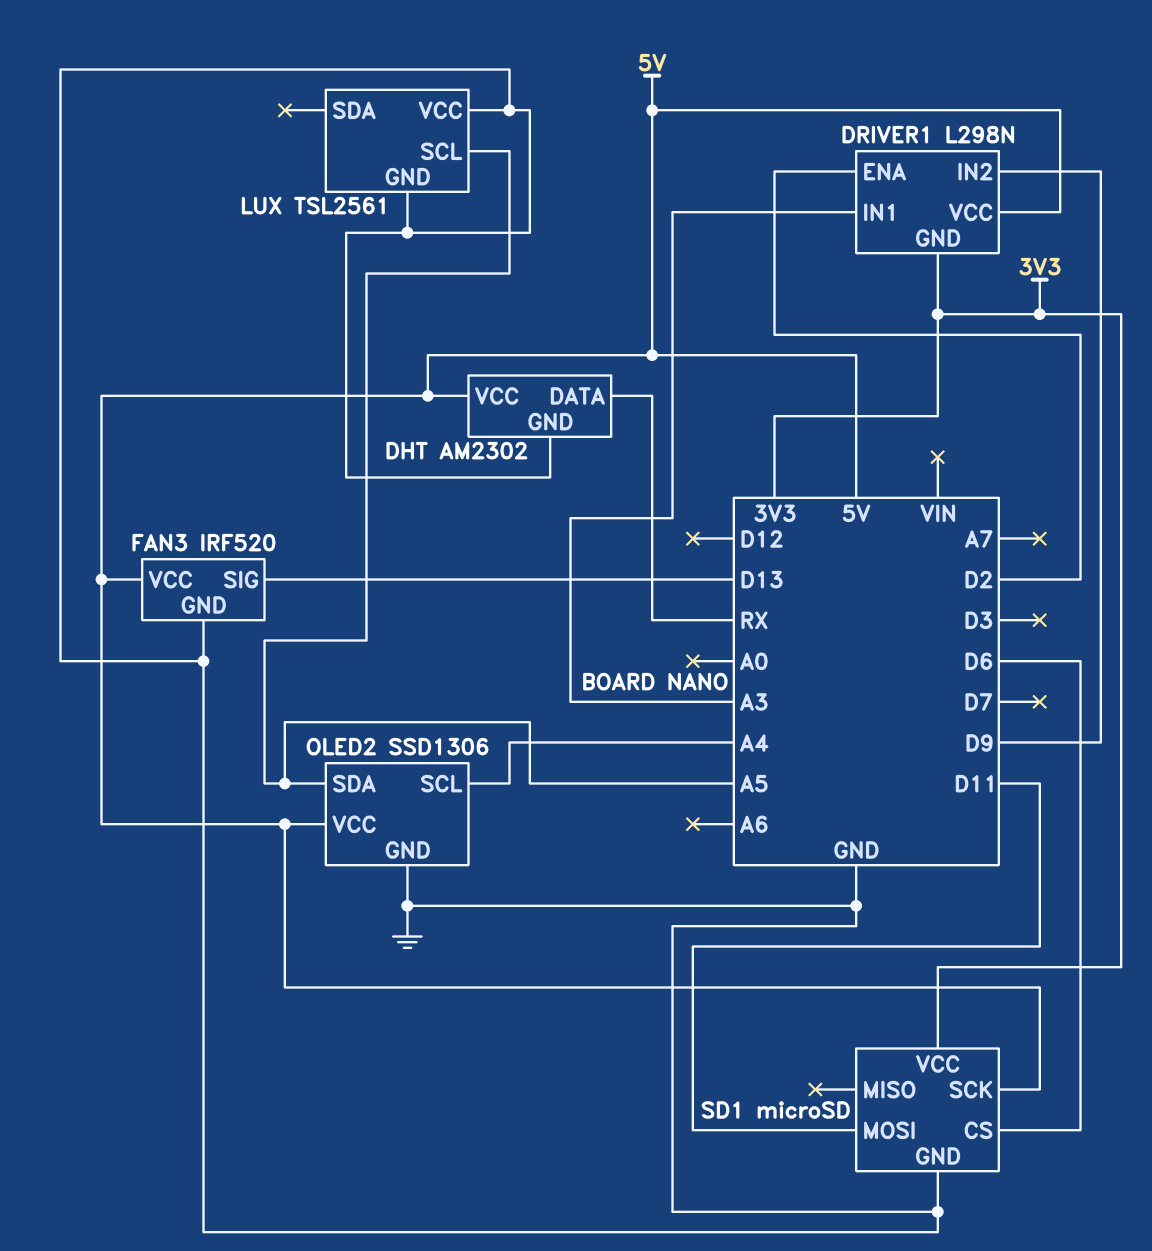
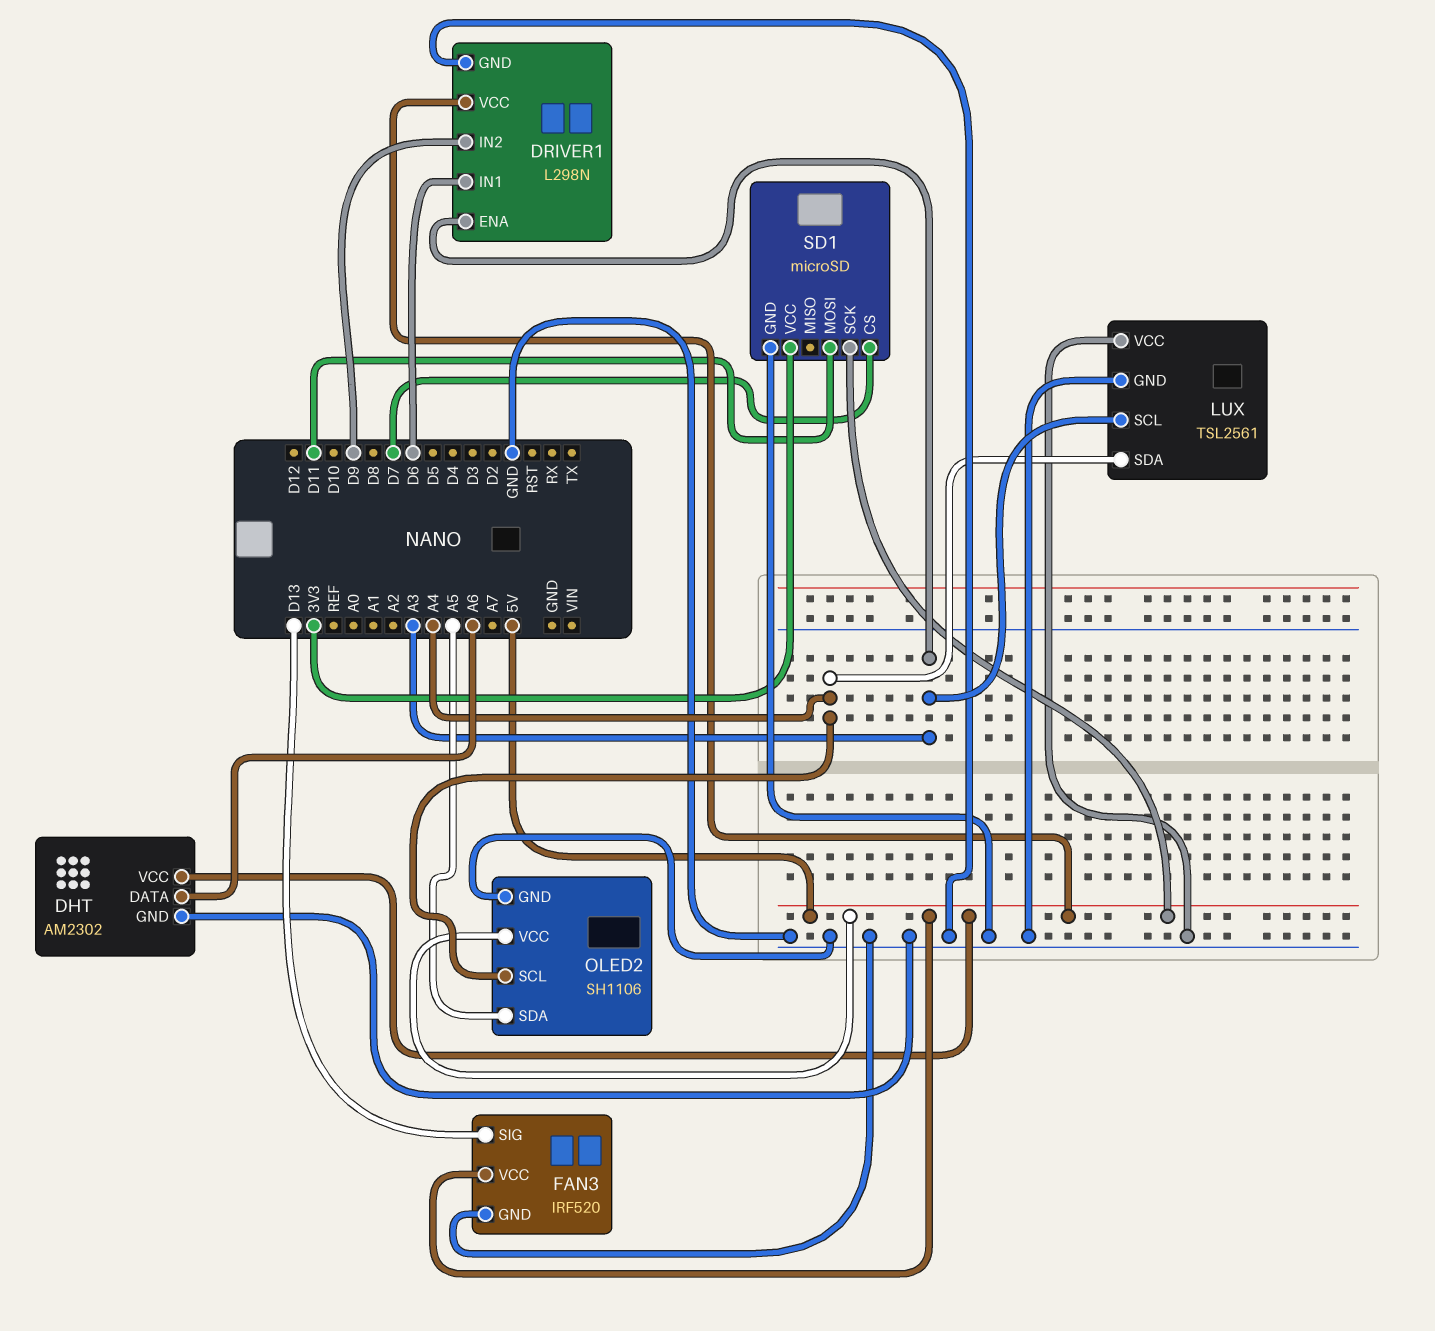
DHT pin DATA: RX -> A6
DRIVER1 pin ENA: D2 -> A3
DRIVER1 pin GND: 3V3 -> GND
DRIVER1 pin IN1: A3 -> D6
LUX pin SCL: A5 -> A3
LUX pin SDA: none -> A4
OLED2: SSD1306 -> SH1106
SD1 pin CS: D6 -> D7

